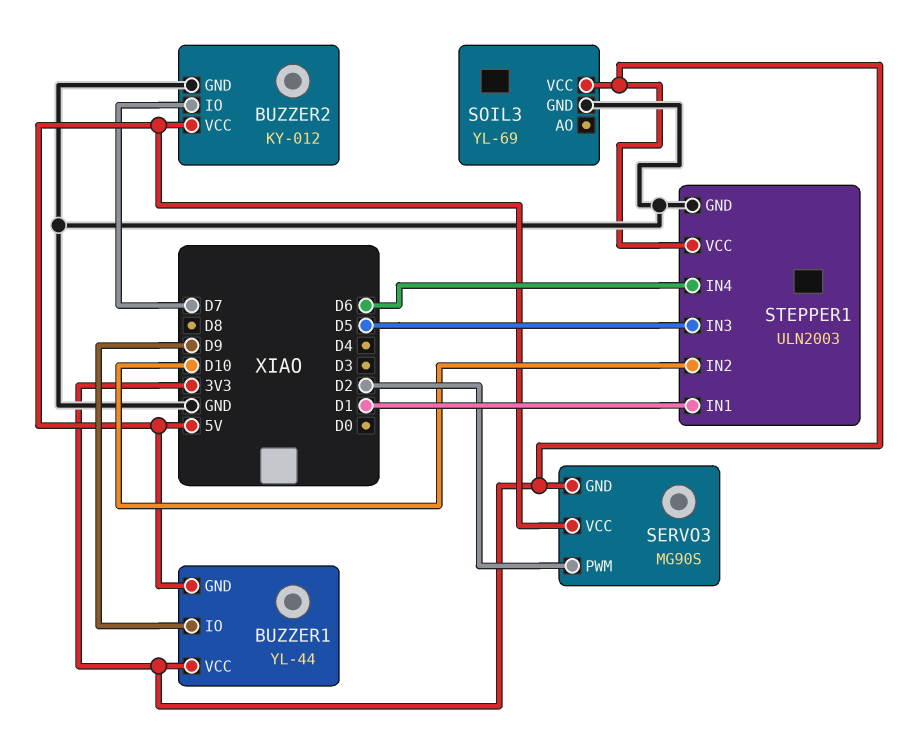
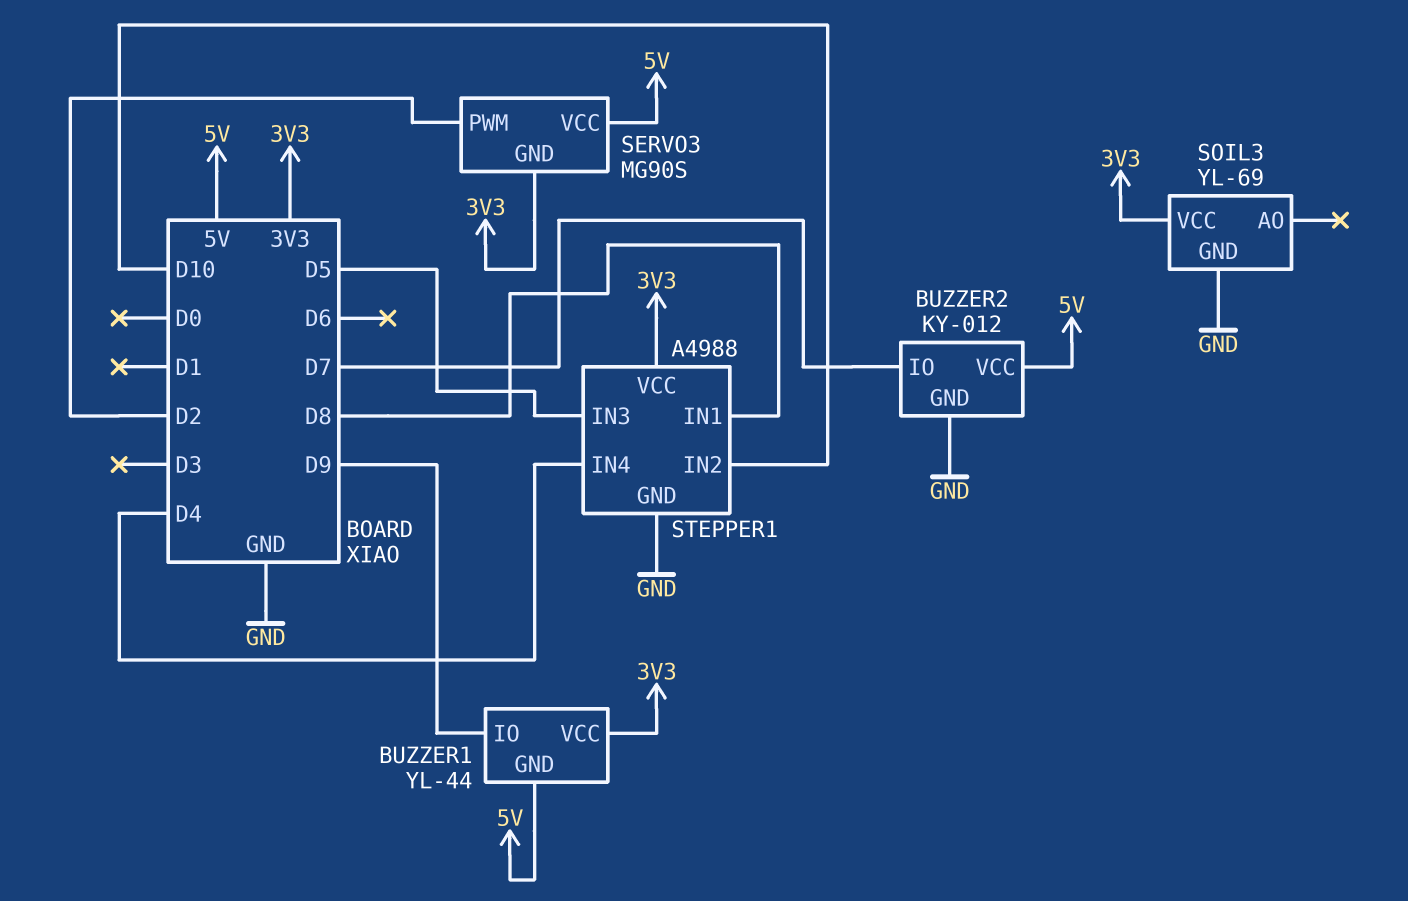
STEPPER1: ULN2003 -> A4988
STEPPER1 pin IN1: D1 -> D8
STEPPER1 pin IN4: D6 -> D4

